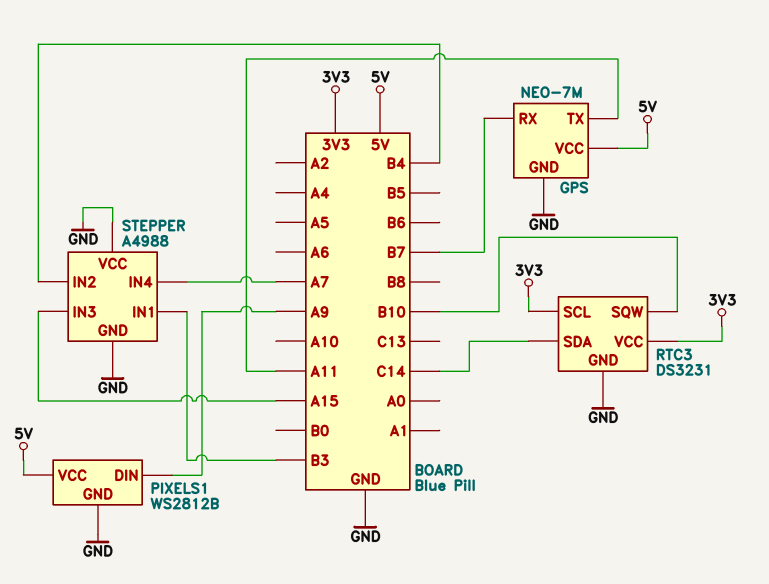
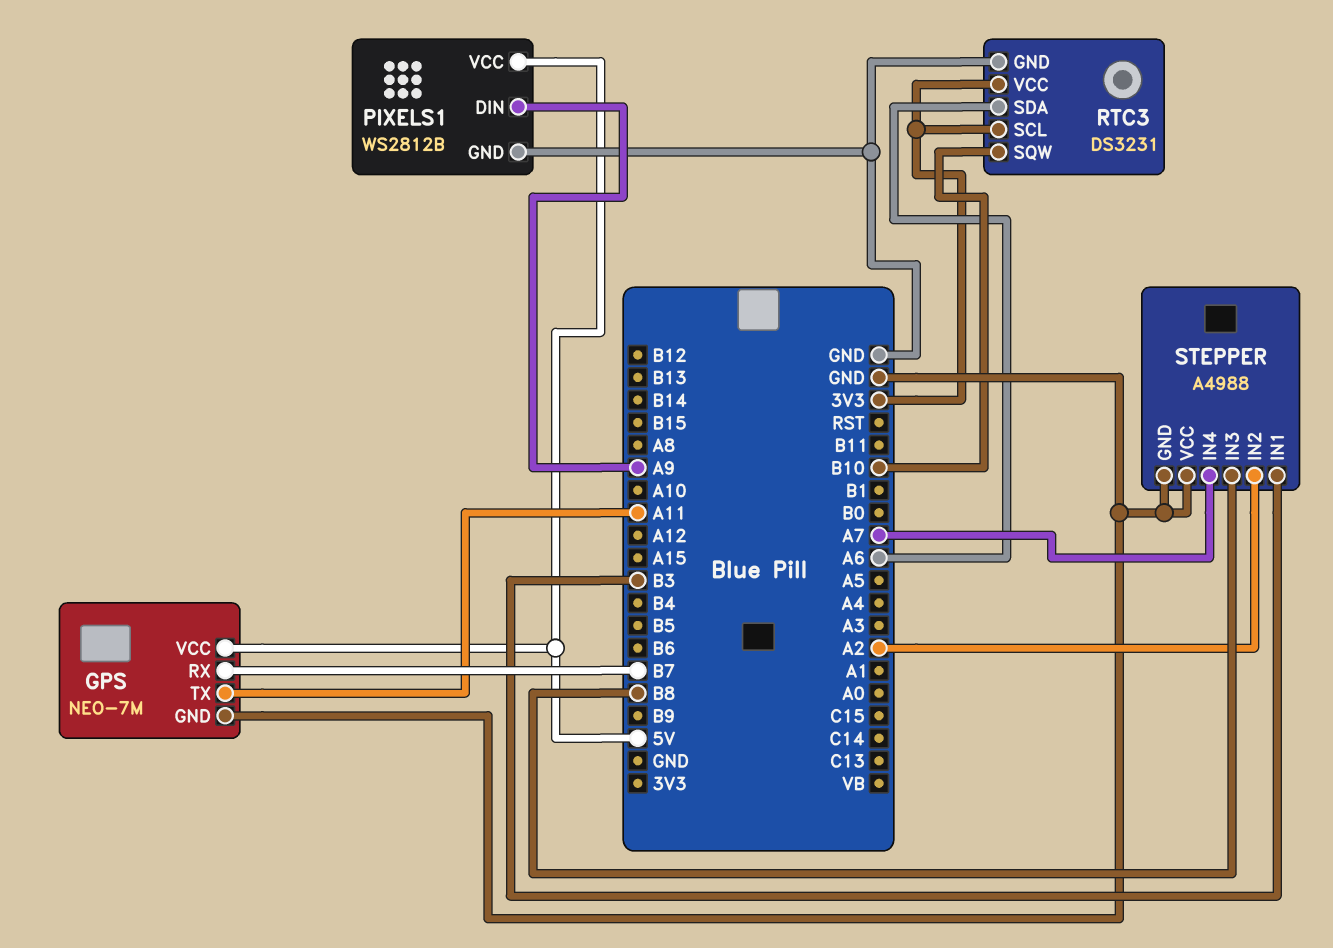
RTC3 pin SDA: C14 -> A6
STEPPER pin IN2: B4 -> A2
STEPPER pin IN3: A15 -> B8

